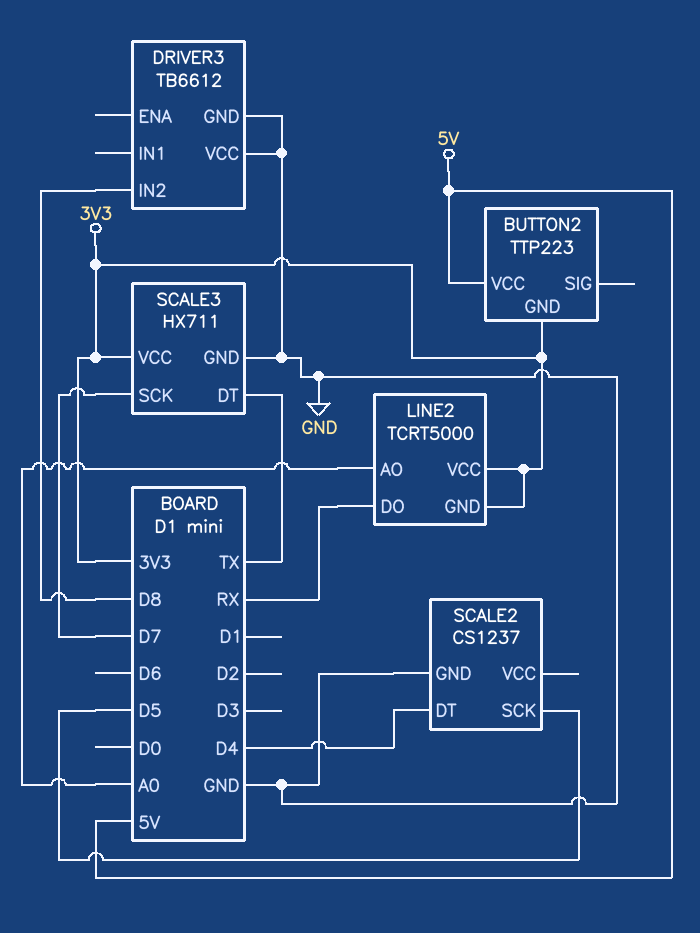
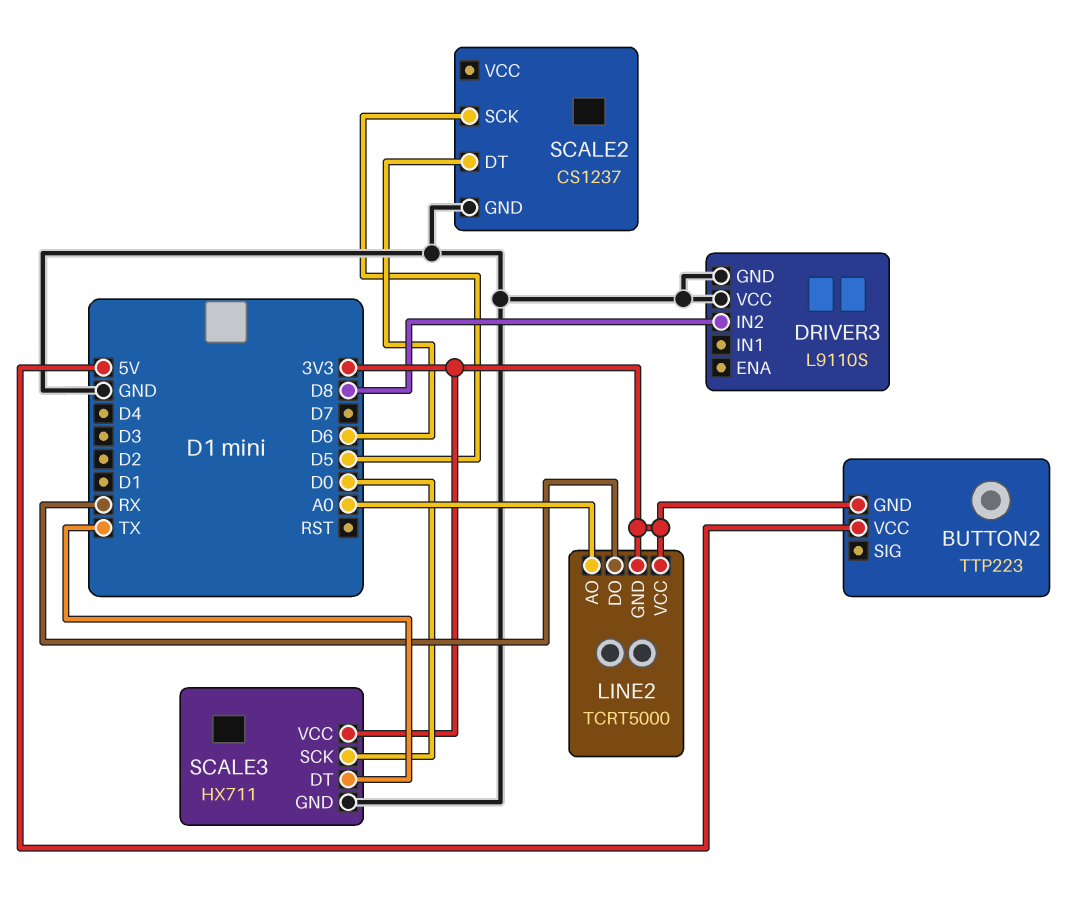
DRIVER3: TB6612 -> L9110S
SCALE2 pin DT: D4 -> D6
SCALE3 pin SCK: D7 -> D0

